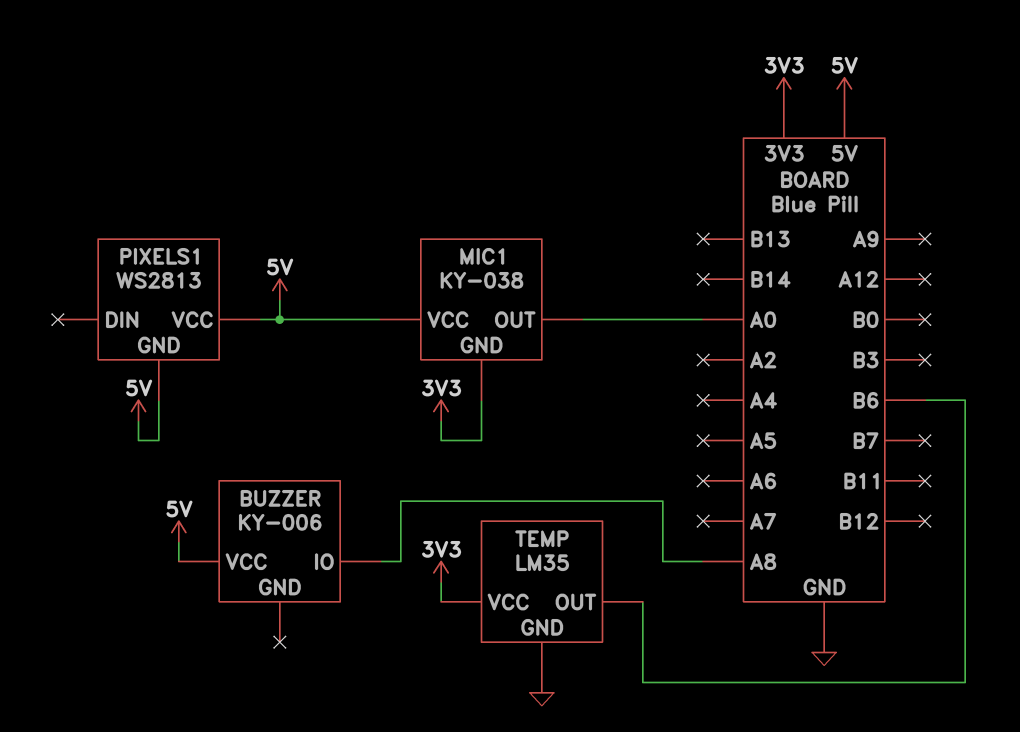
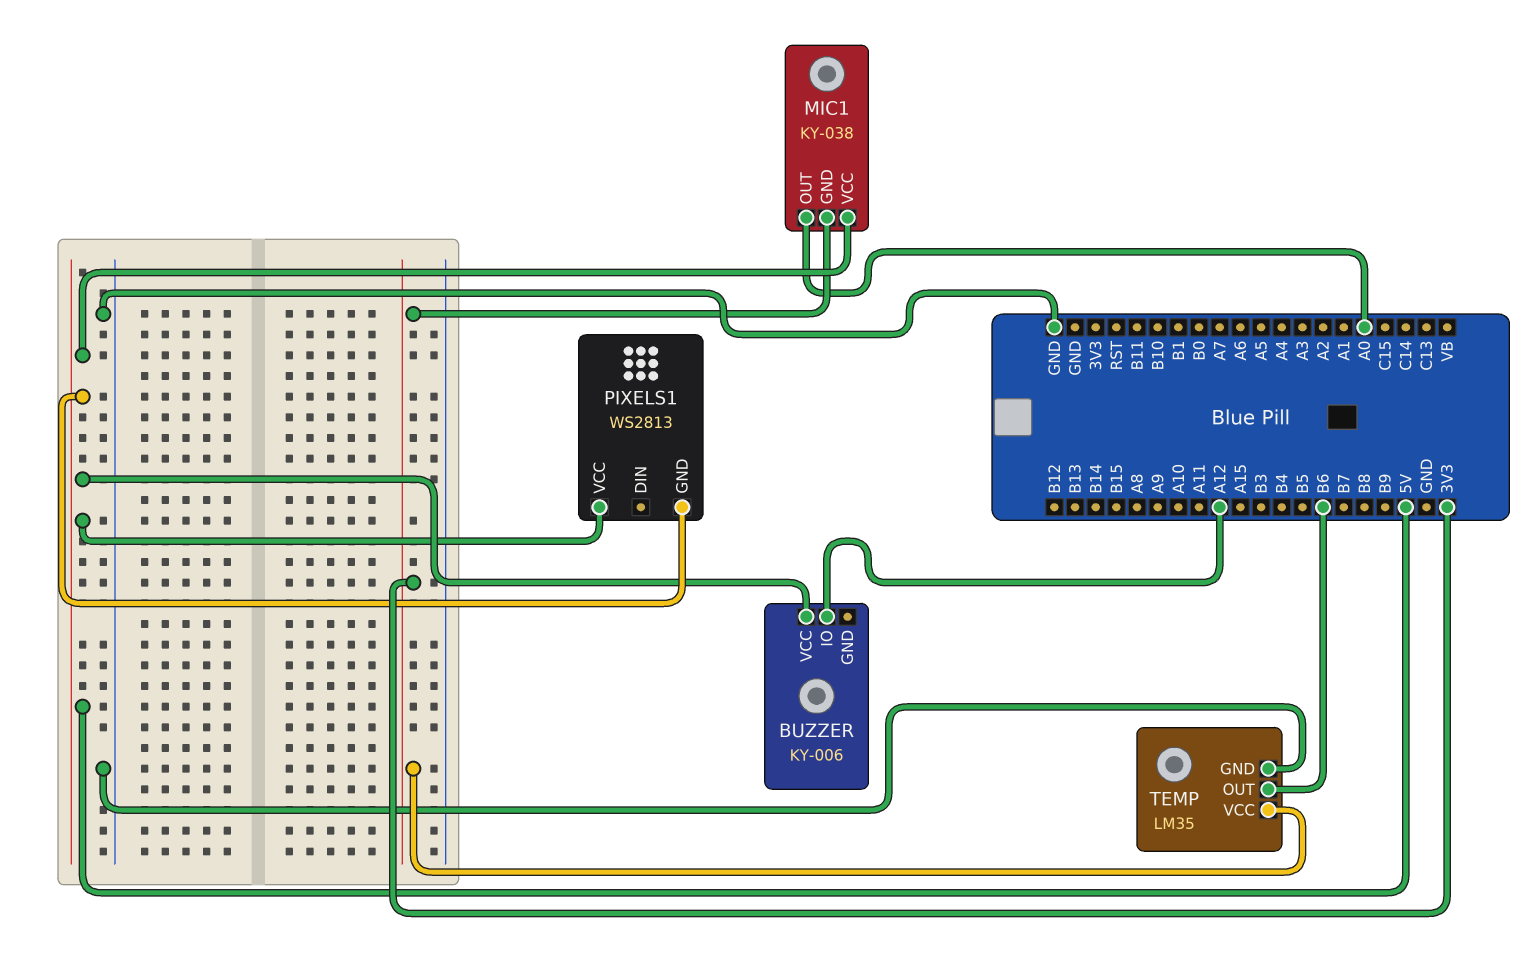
BUZZER pin IO: A8 -> A12

